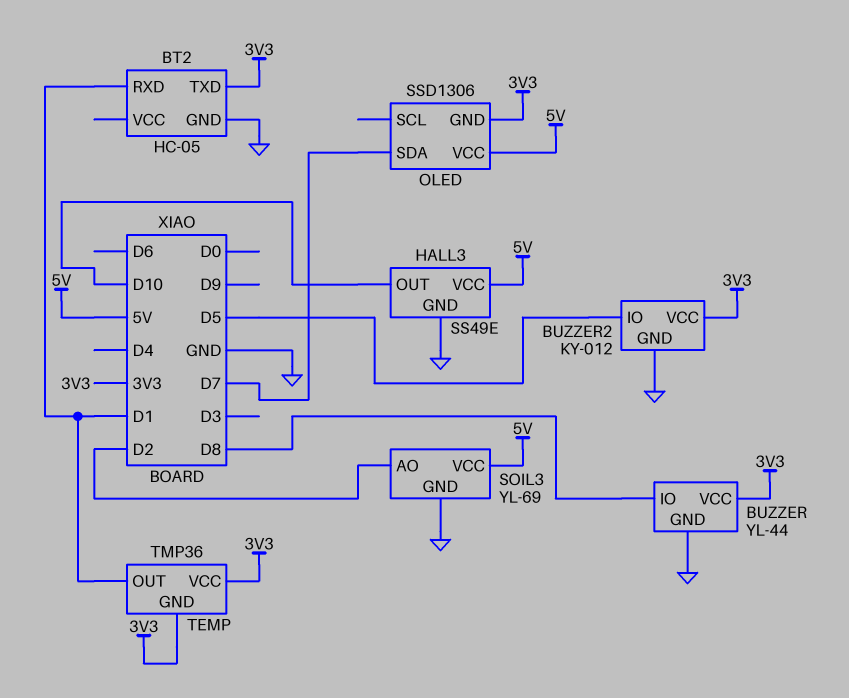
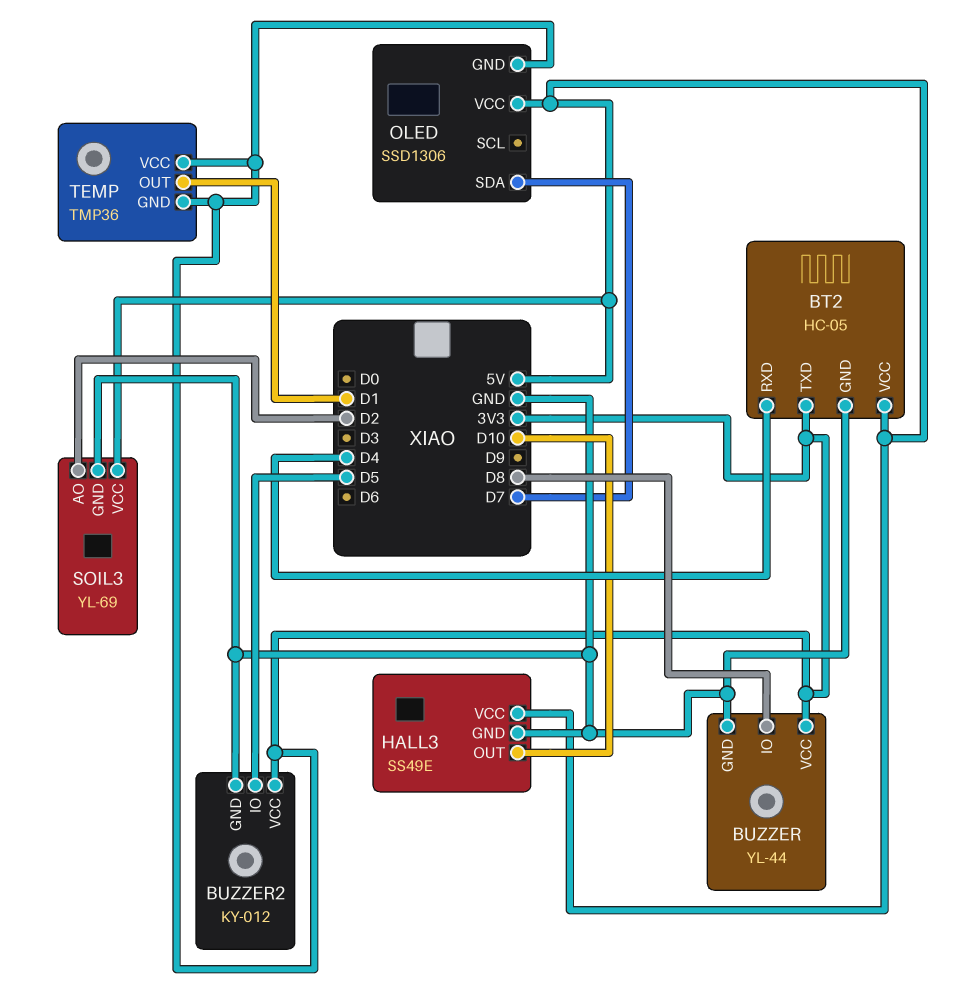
BT2 pin RXD: D1 -> D4
BT2 pin VCC: none -> 5V

